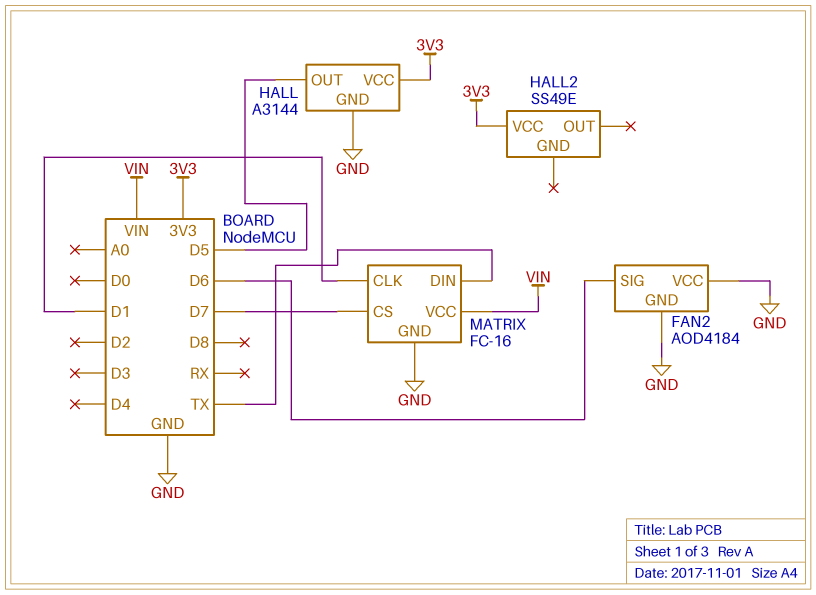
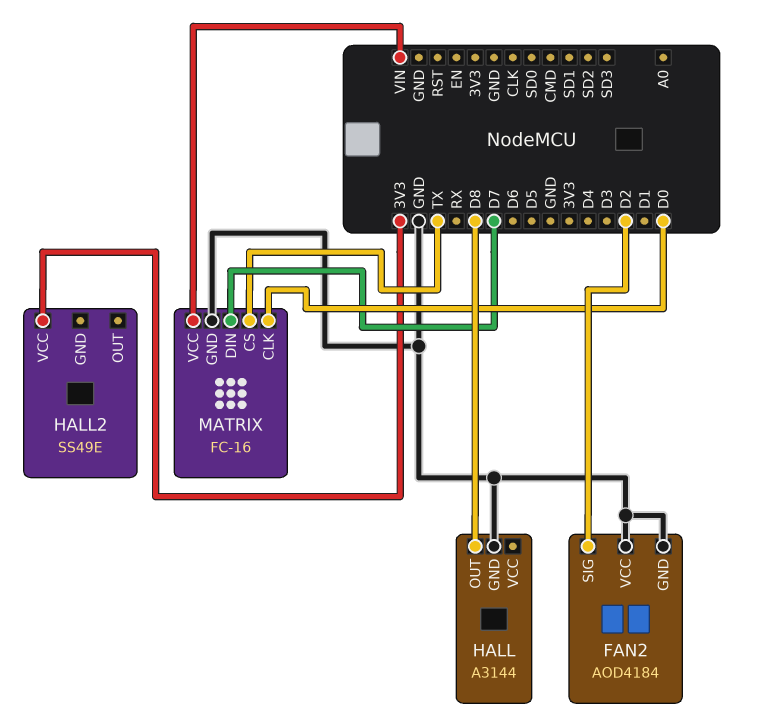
FAN2 pin SIG: D6 -> D2
HALL pin OUT: D5 -> D8
HALL pin VCC: 3V3 -> none
MATRIX pin CLK: D1 -> D0
MATRIX pin CS: D7 -> TX
MATRIX pin DIN: TX -> D7

